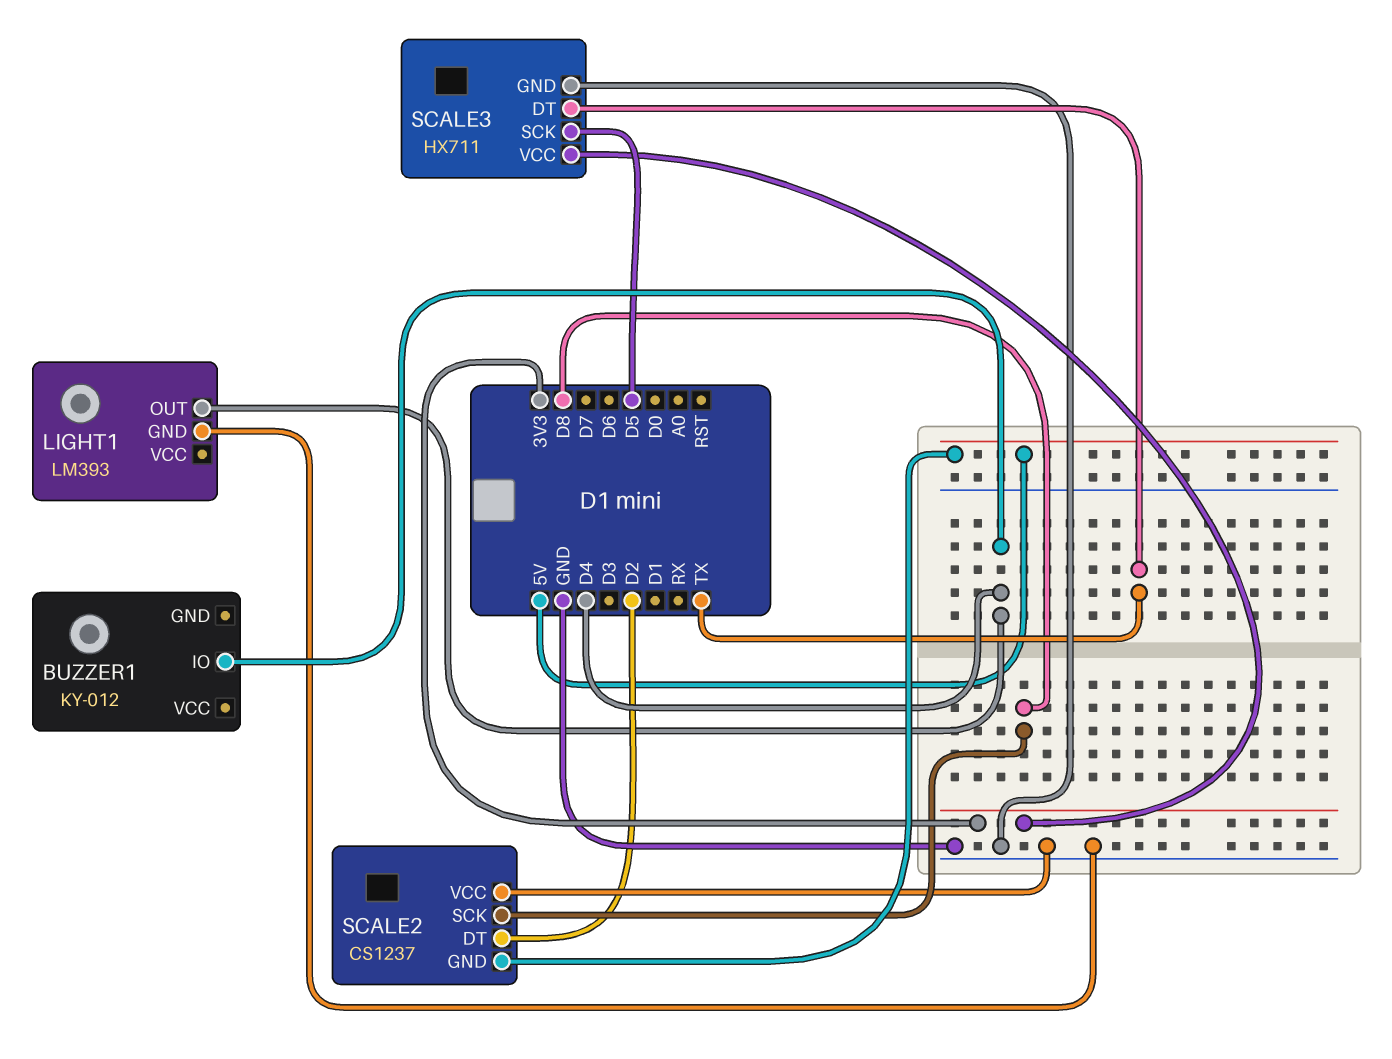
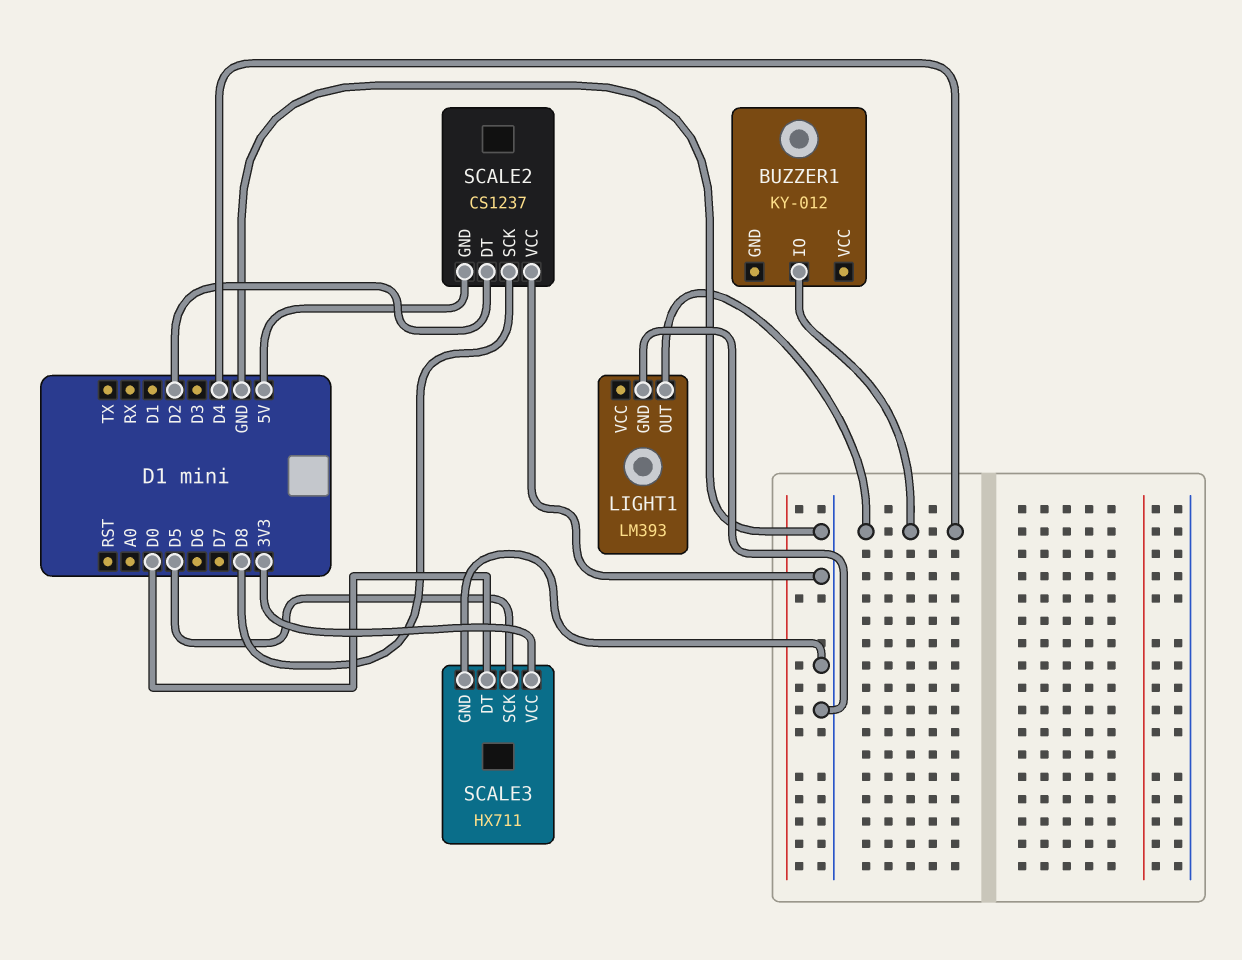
SCALE3 pin DT: TX -> D0

